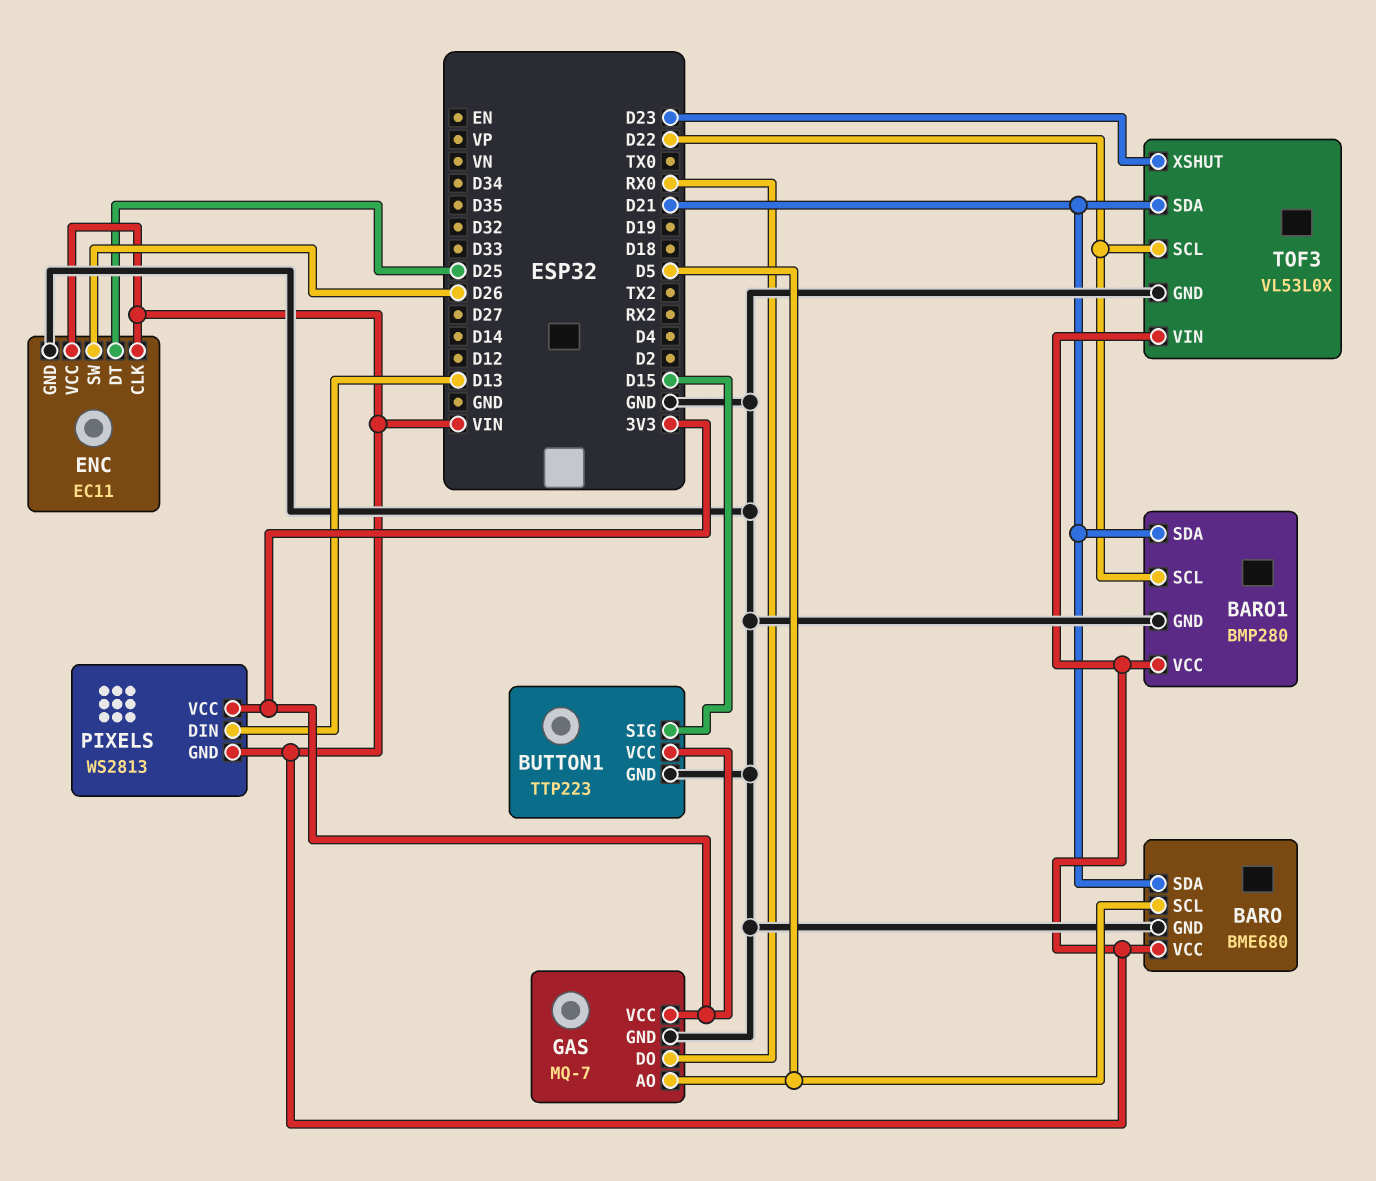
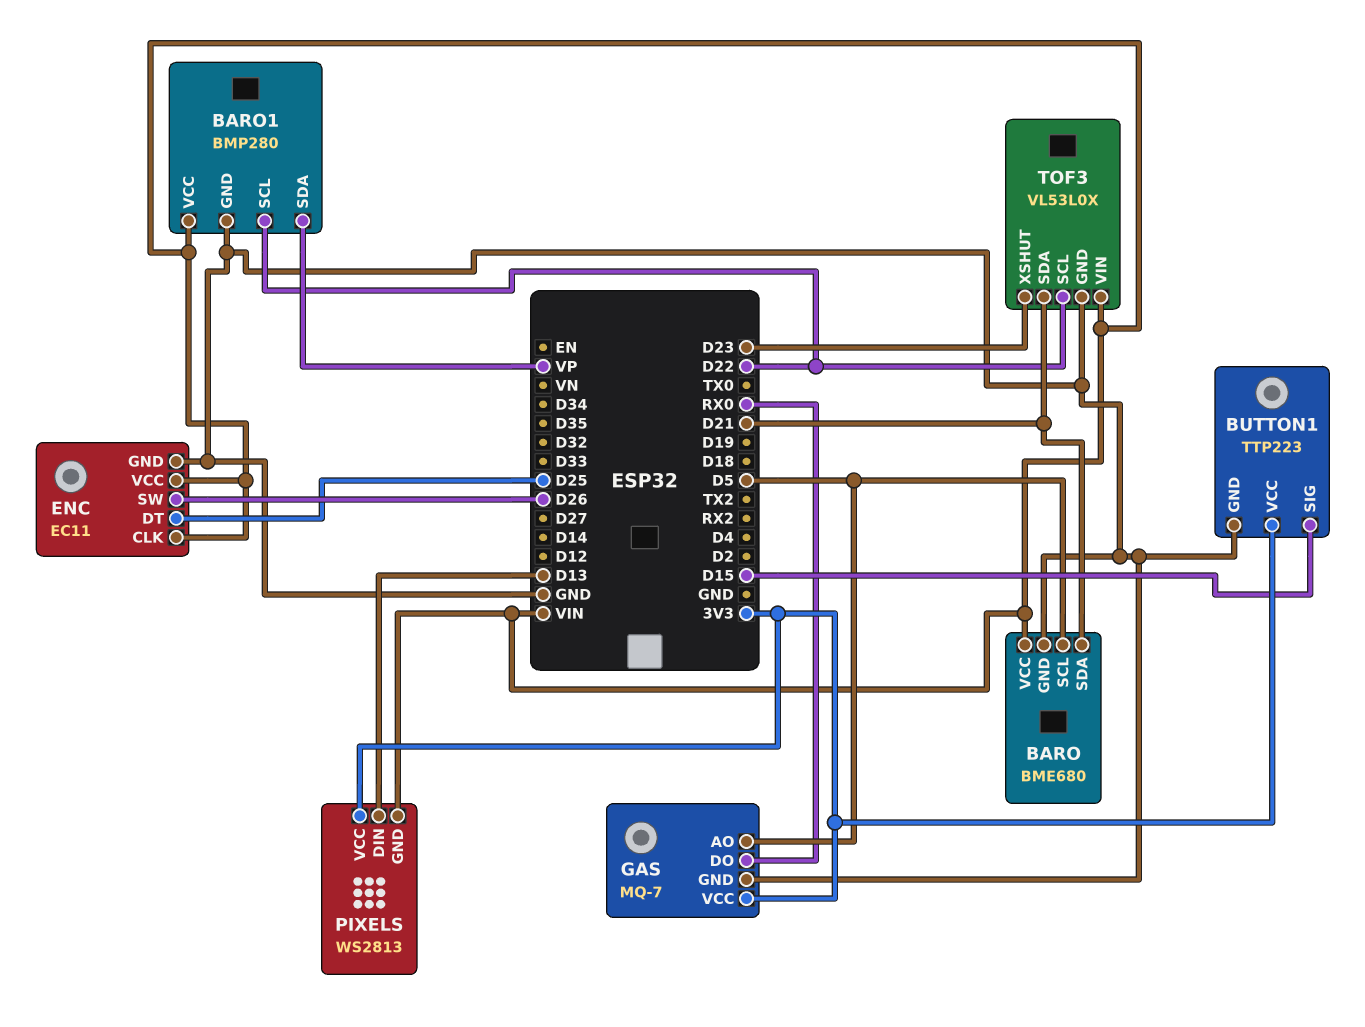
BARO1 pin SDA: D21 -> VP

